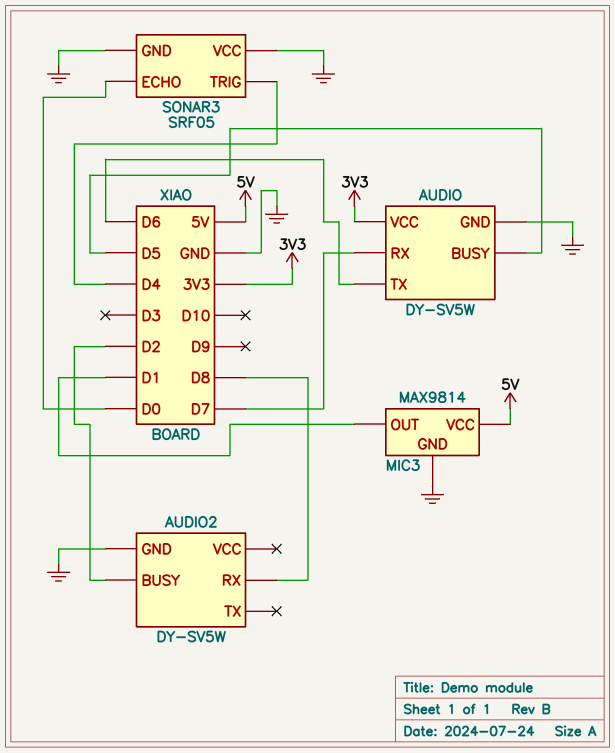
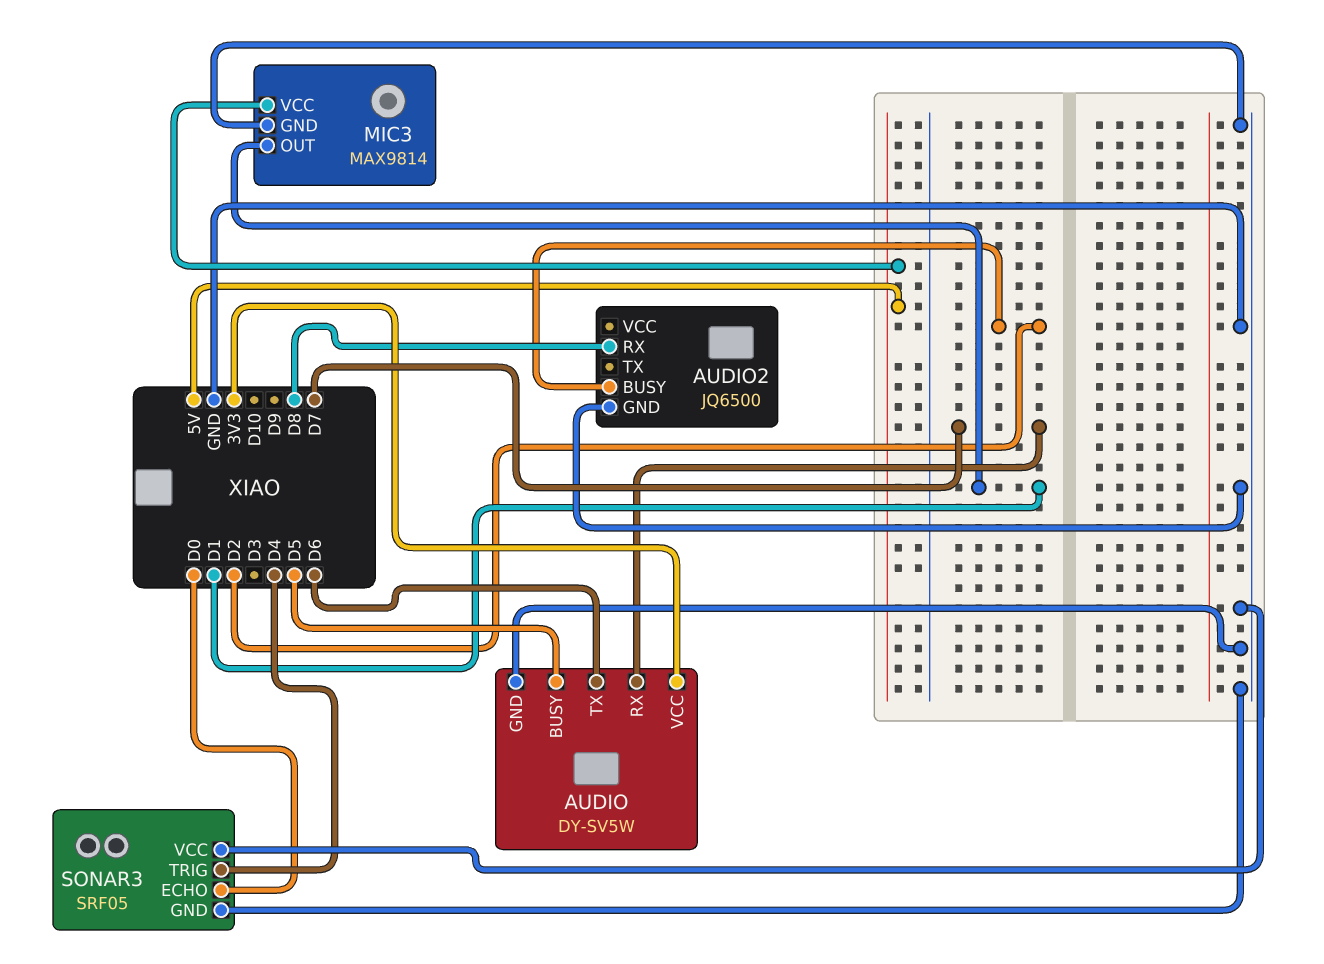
AUDIO2: DY-SV5W -> JQ6500

